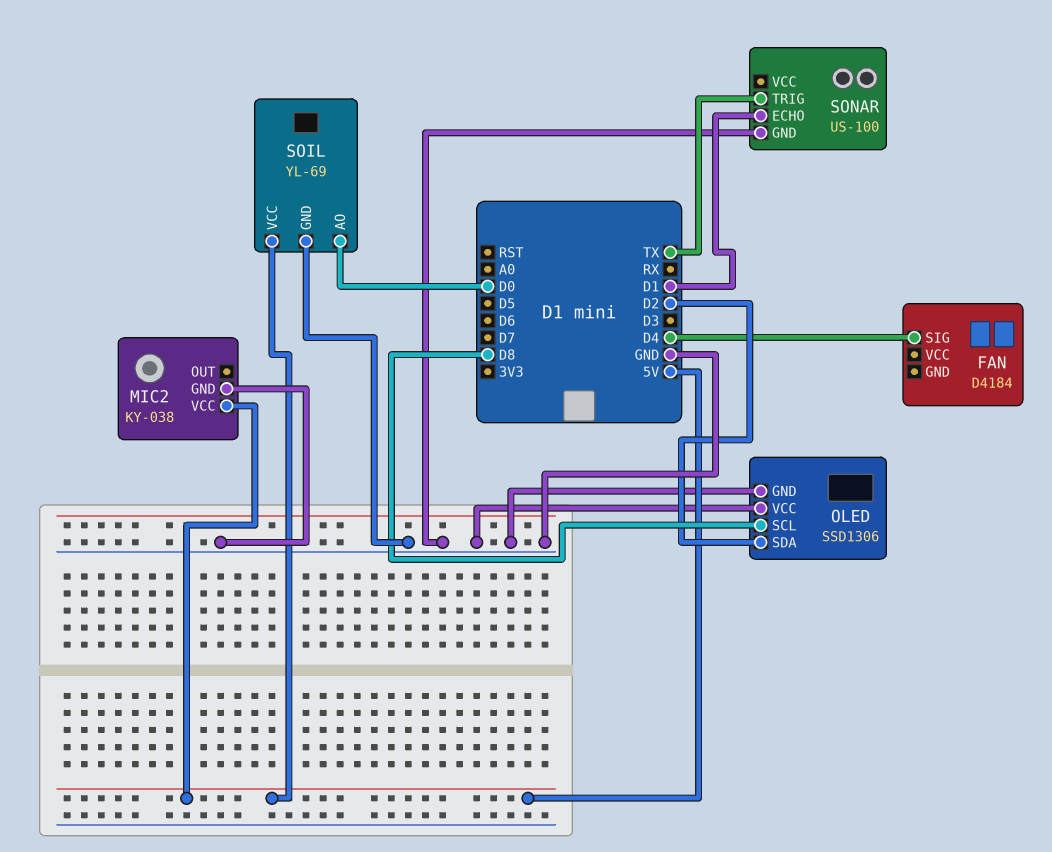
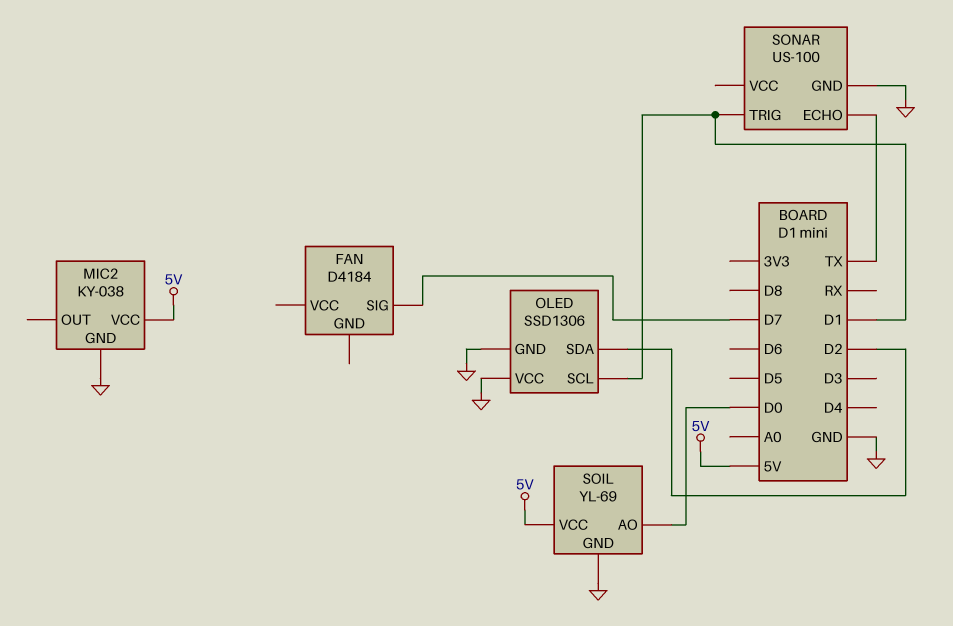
FAN pin SIG: D4 -> D7
OLED pin SCL: D8 -> D1
SONAR pin ECHO: D1 -> TX
SONAR pin TRIG: TX -> D1

